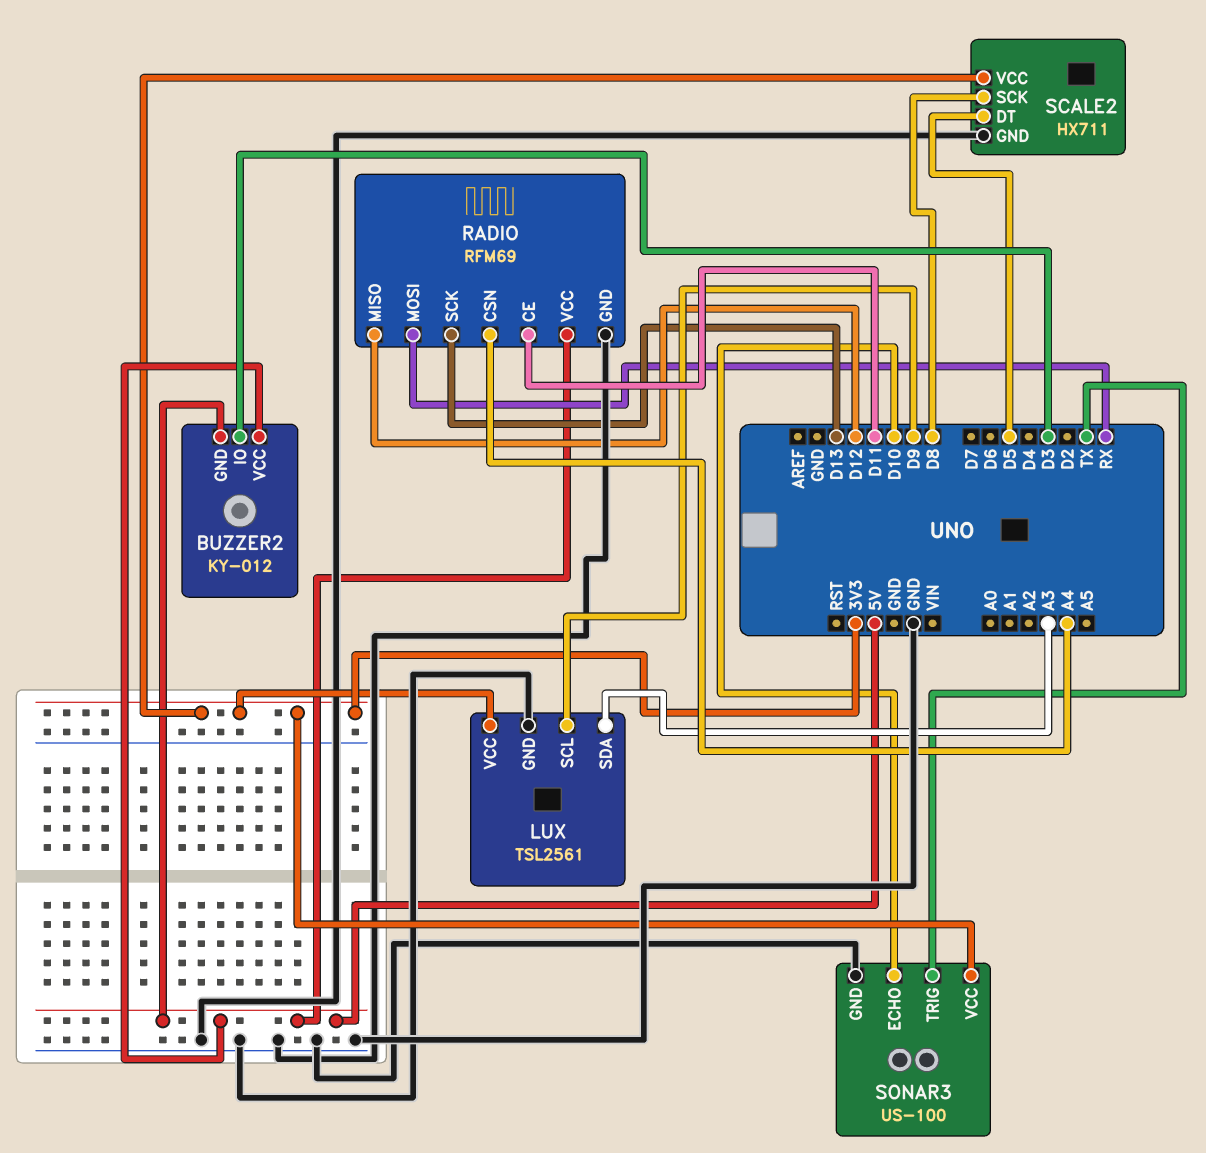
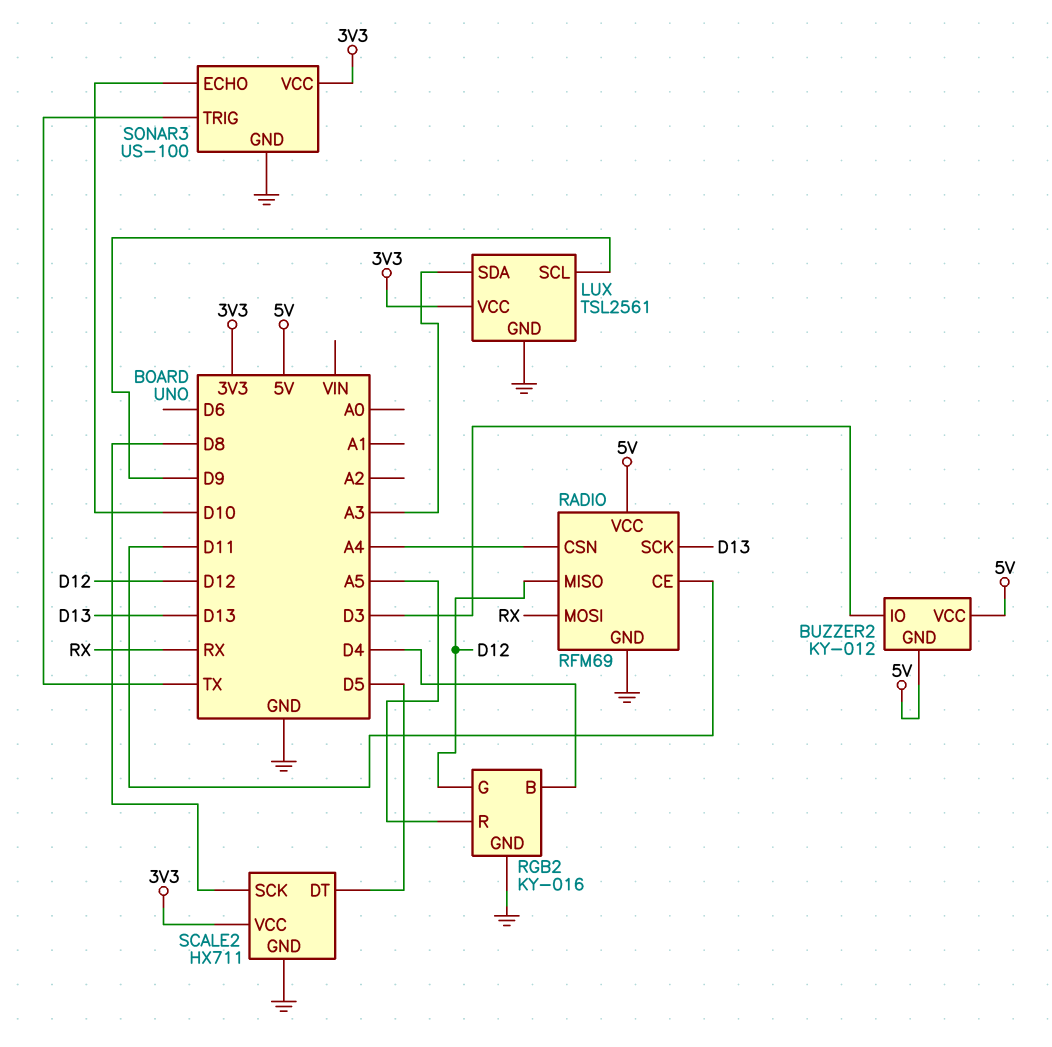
RGB2: none -> KY-016
RGB2 pin B: none -> D4
RGB2 pin G: none -> D12
RGB2 pin GND: none -> GND
RGB2 pin R: none -> A5

